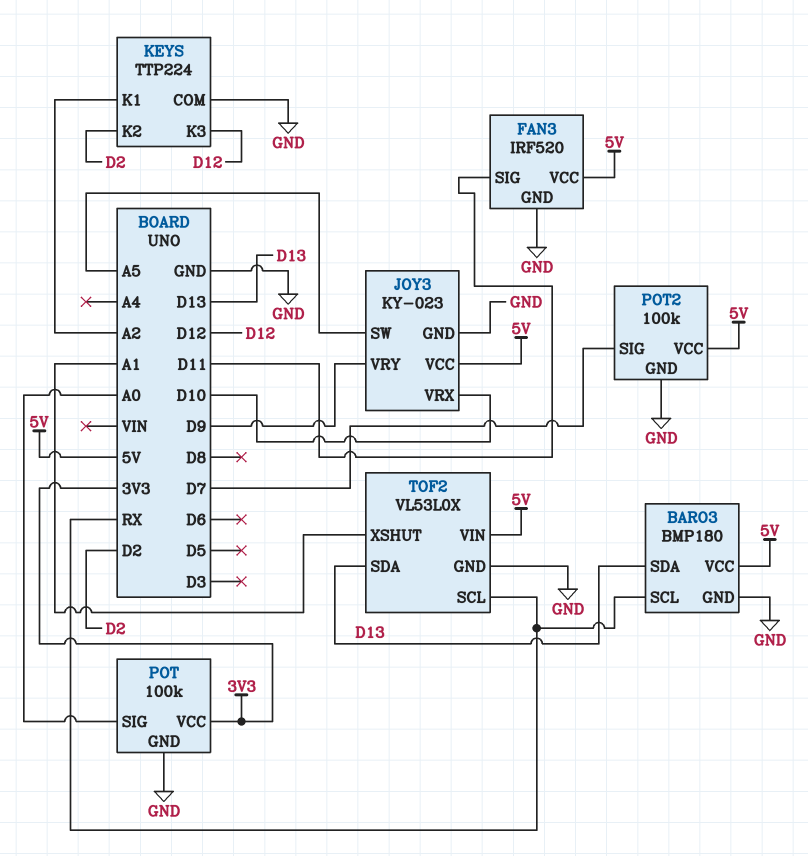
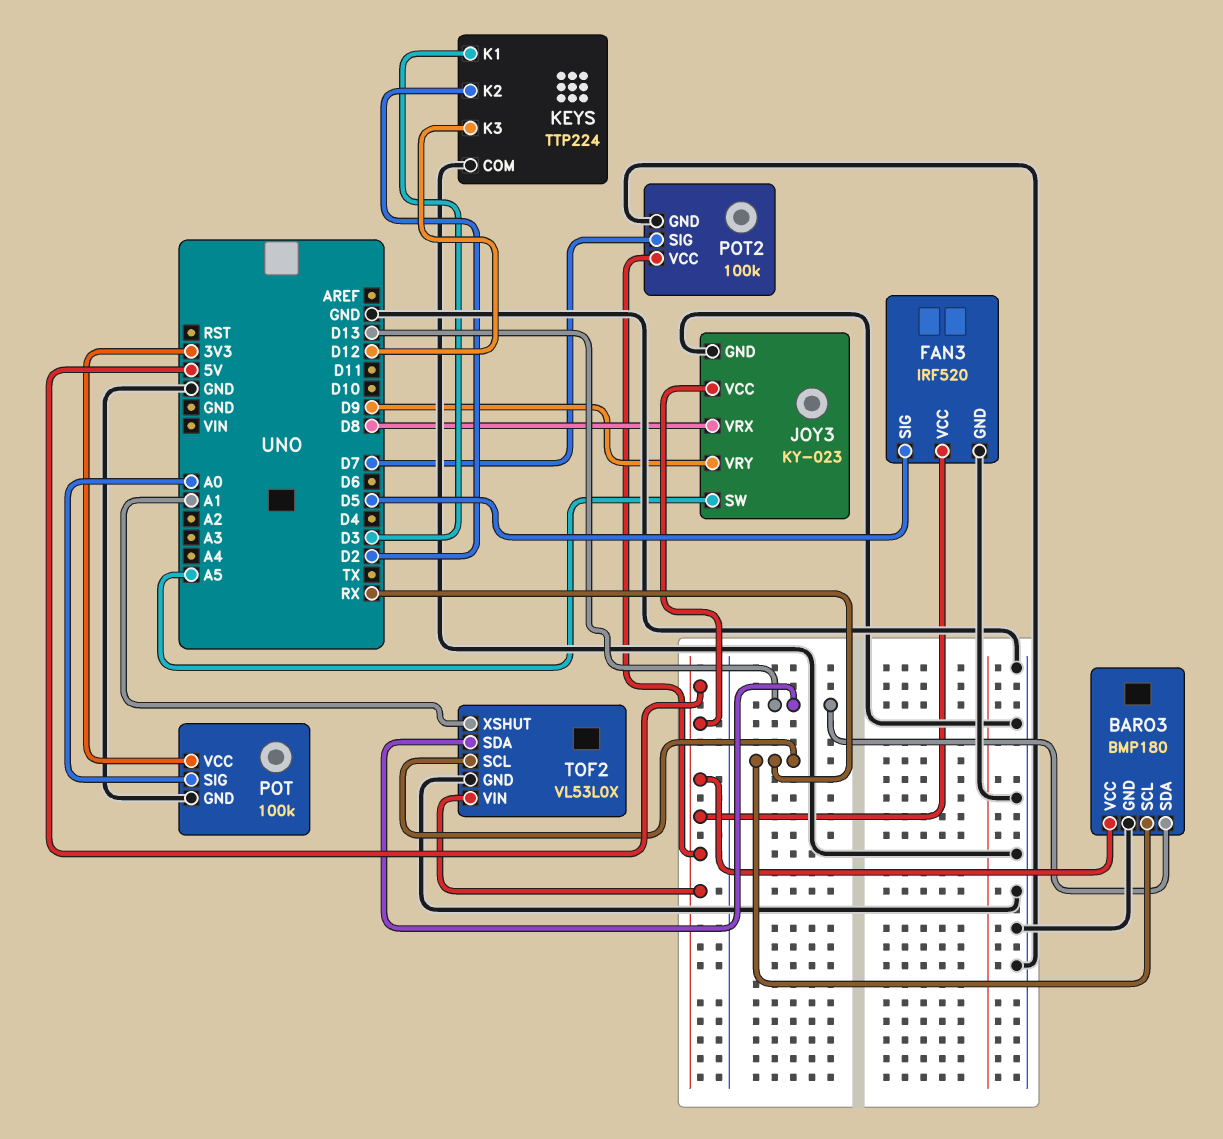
FAN3 pin SIG: D11 -> D5
JOY3 pin VRX: D10 -> D8
KEYS pin K1: A2 -> D3

